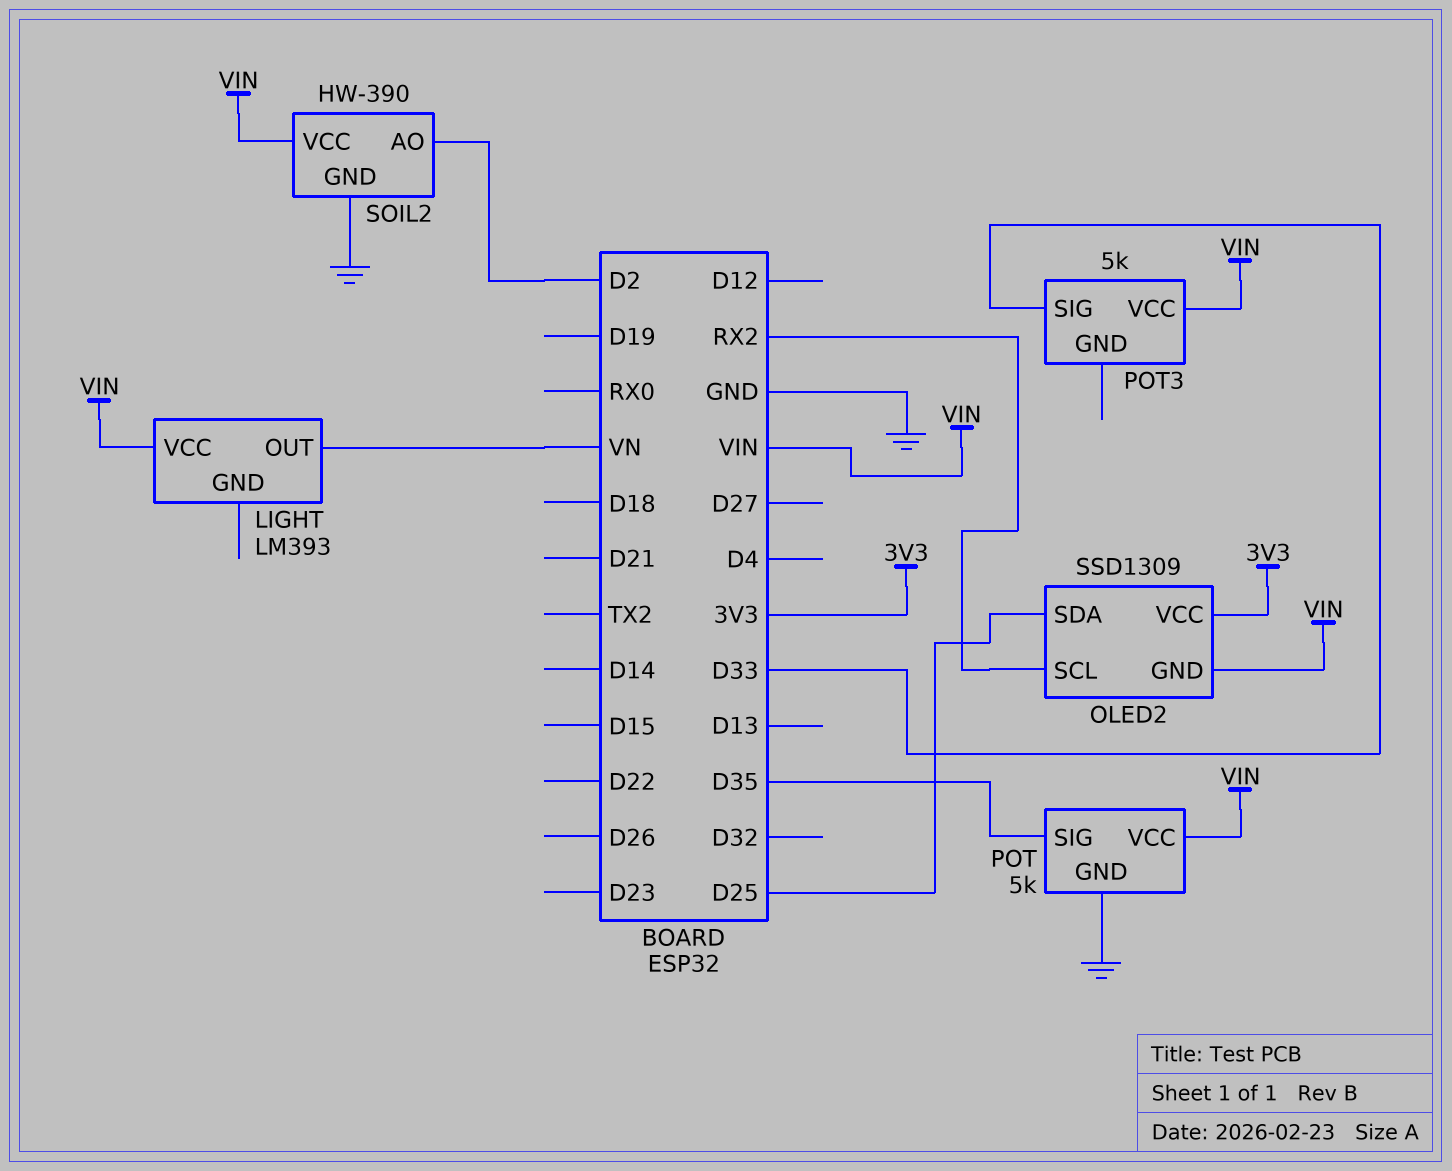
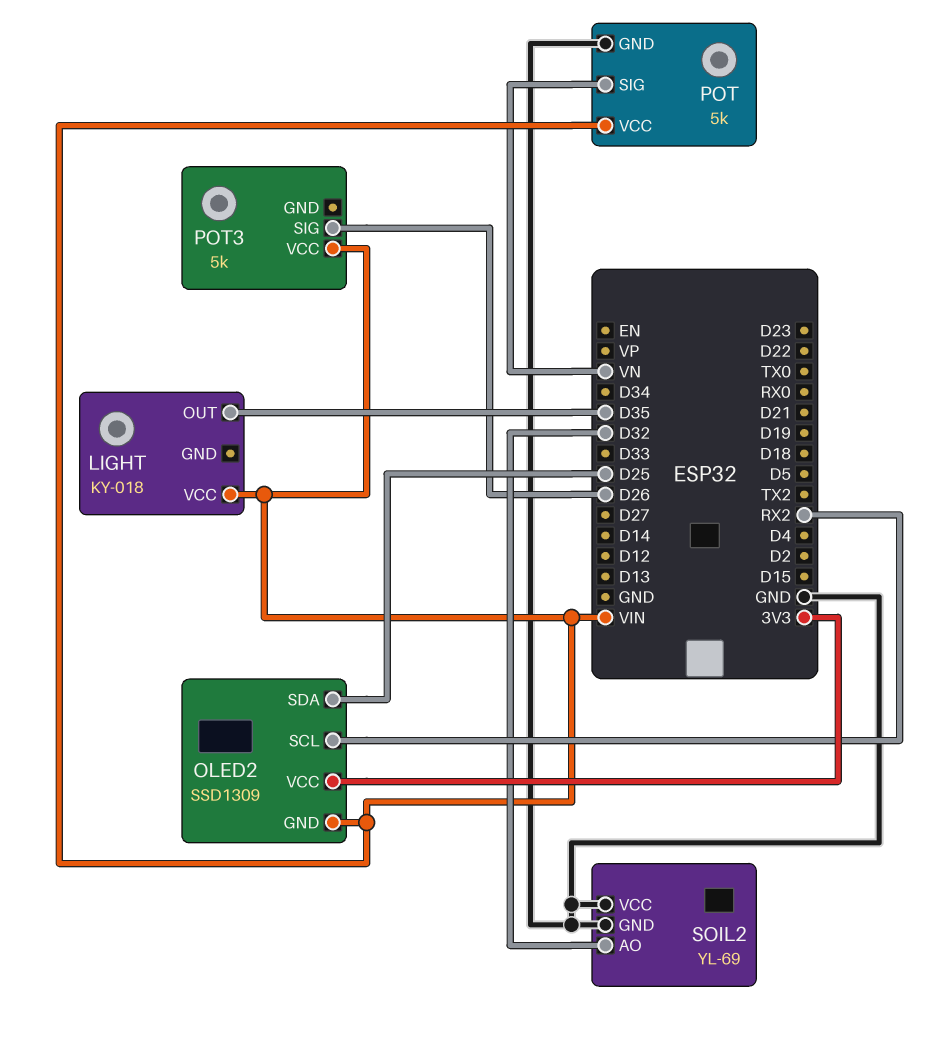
LIGHT: LM393 -> KY-018
LIGHT pin OUT: VN -> D35
POT pin SIG: D35 -> VN
POT3 pin SIG: D33 -> D26
SOIL2: HW-390 -> YL-69
SOIL2 pin AO: D2 -> D32
SOIL2 pin VCC: VIN -> GND

